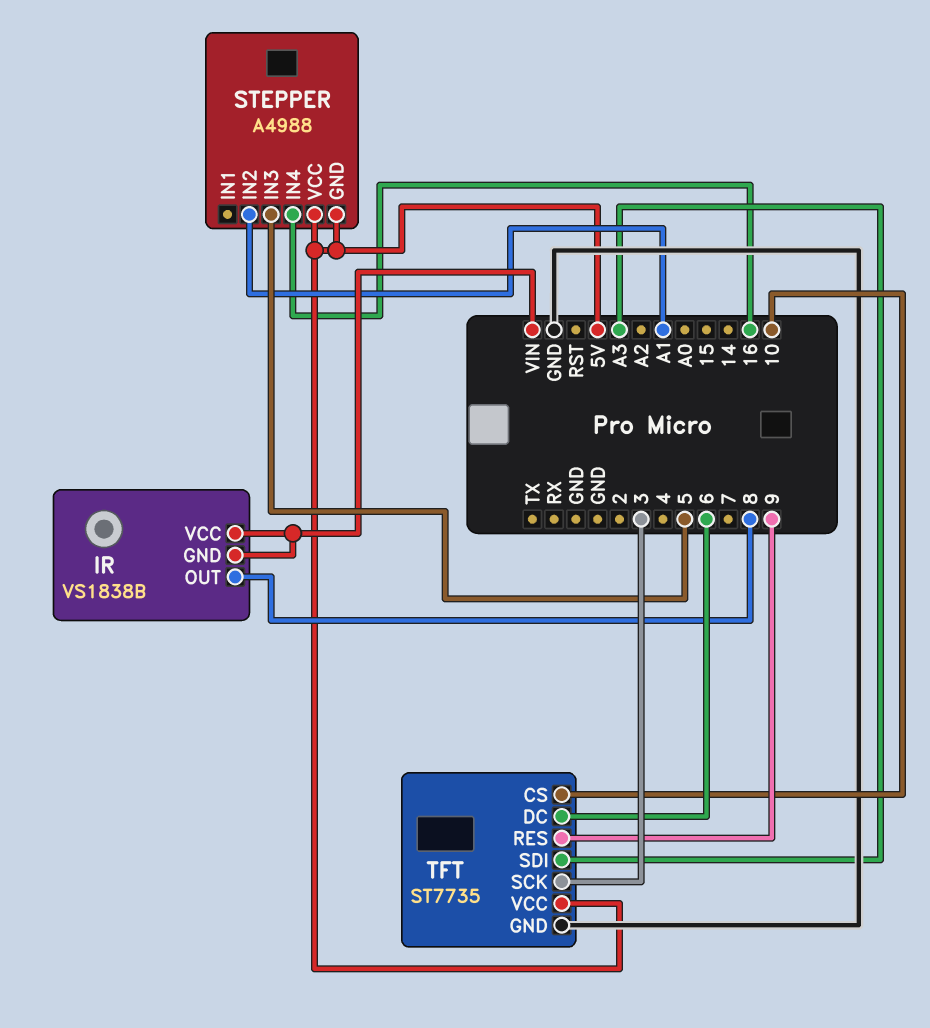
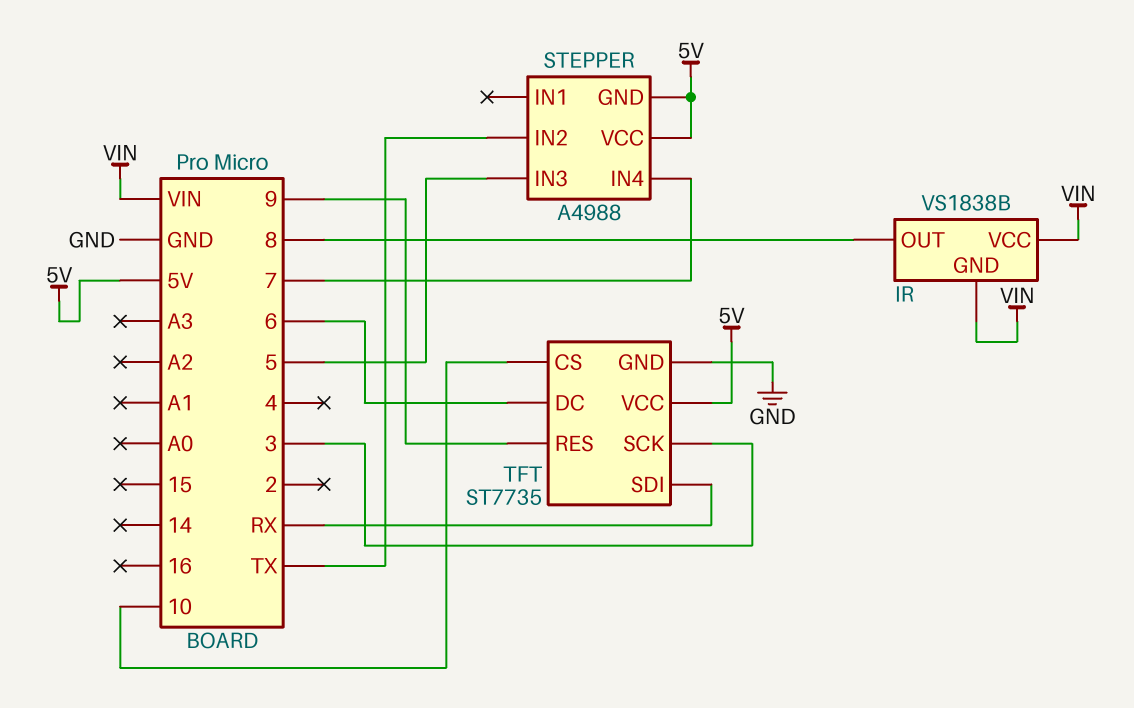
STEPPER pin IN2: A1 -> TX
STEPPER pin IN4: 16 -> 7
TFT pin SDI: A3 -> RX

